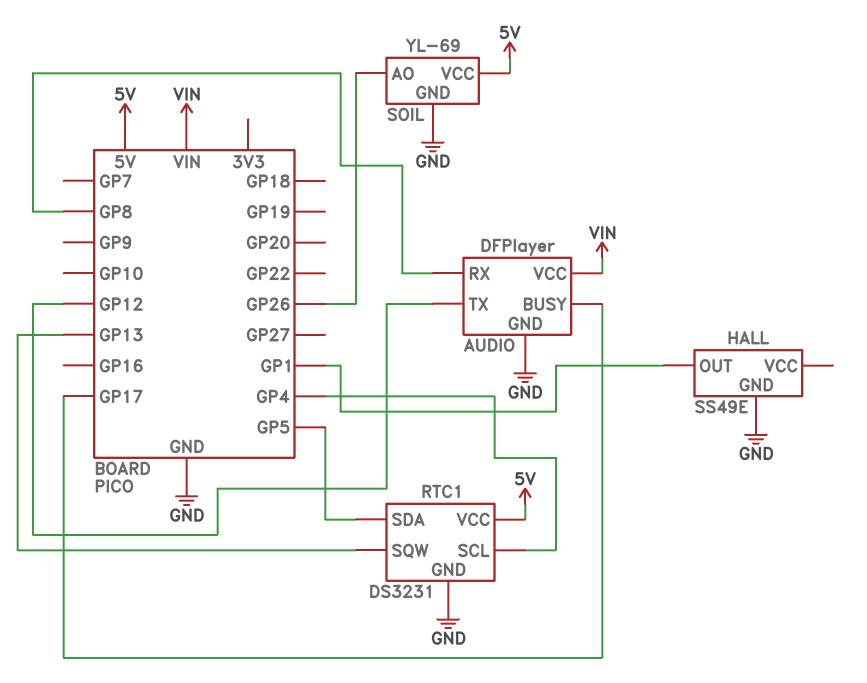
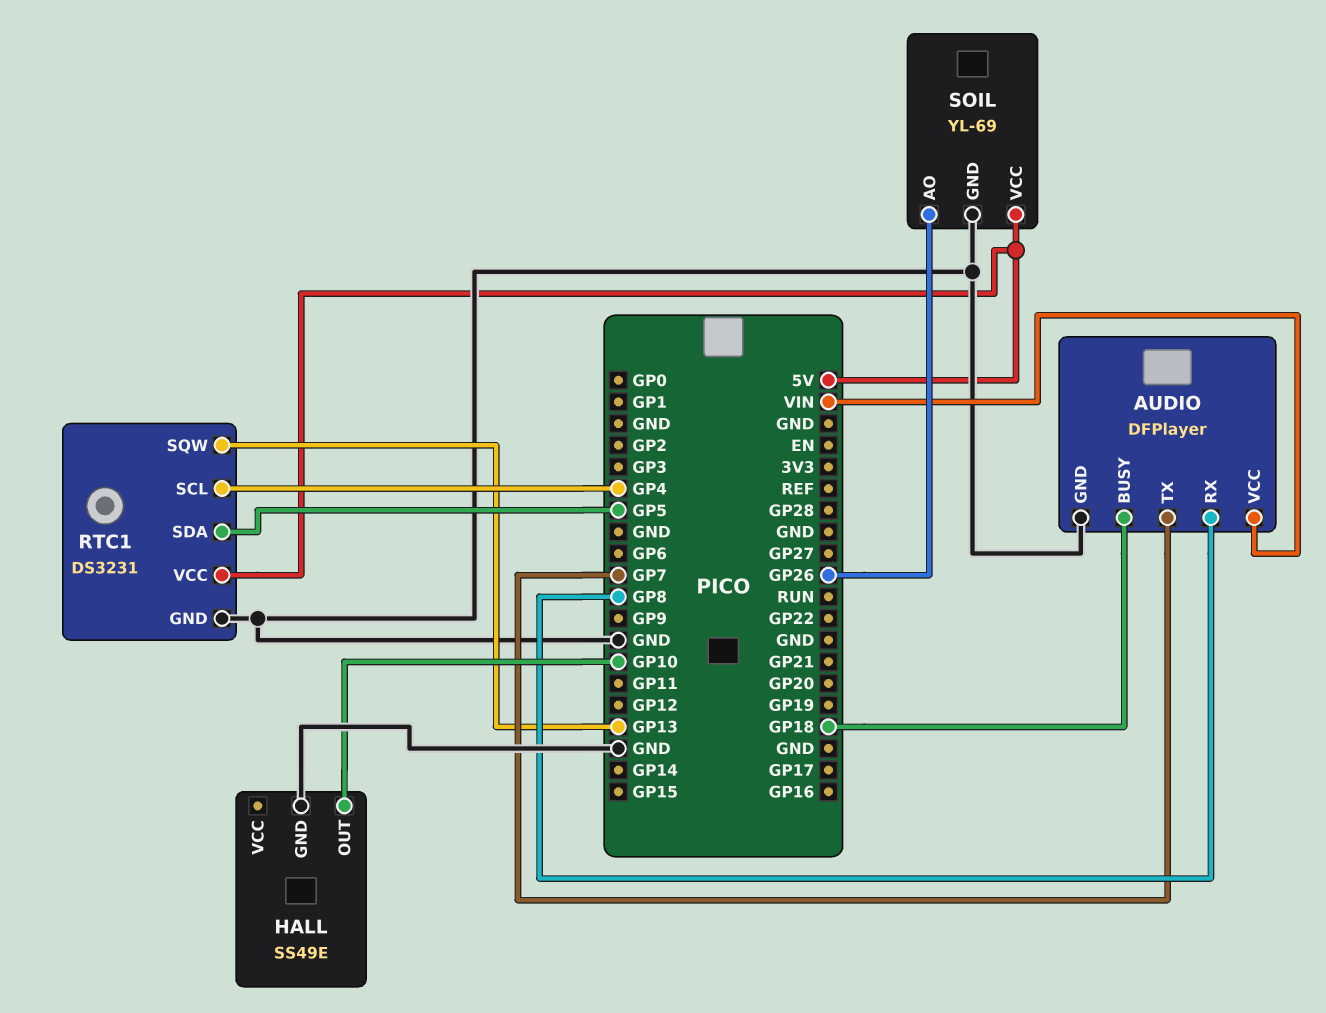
AUDIO pin BUSY: GP17 -> GP18
AUDIO pin TX: GP12 -> GP7
HALL pin OUT: GP1 -> GP10

